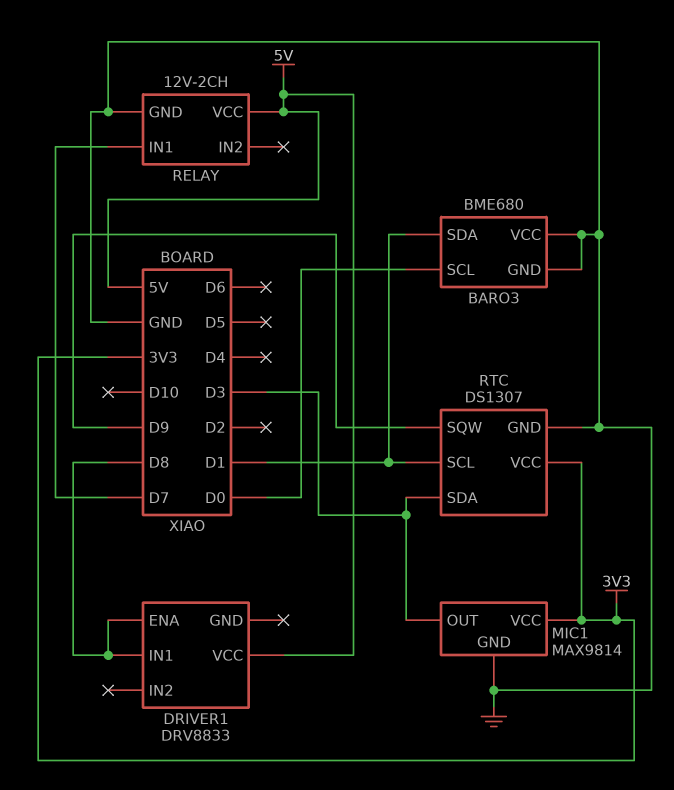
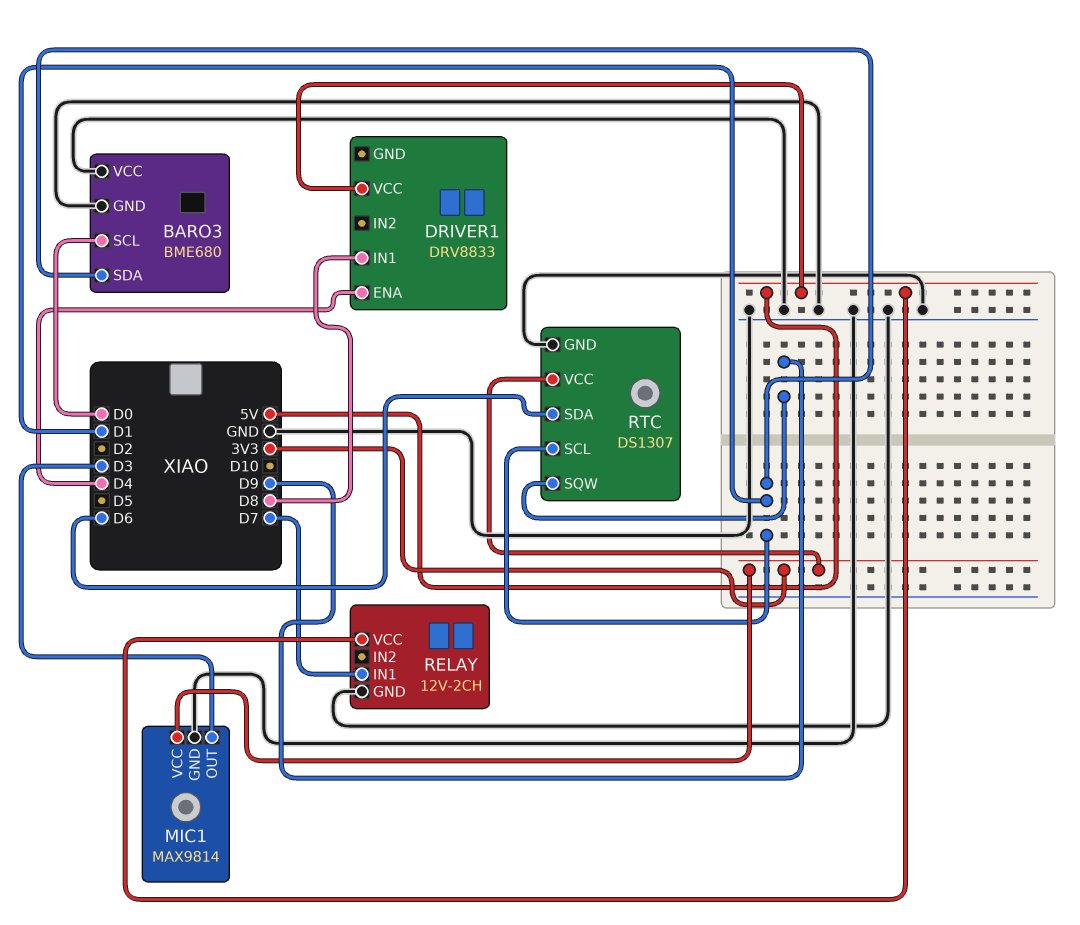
DRIVER1 pin ENA: D8 -> D4
RTC pin SDA: D3 -> D6

